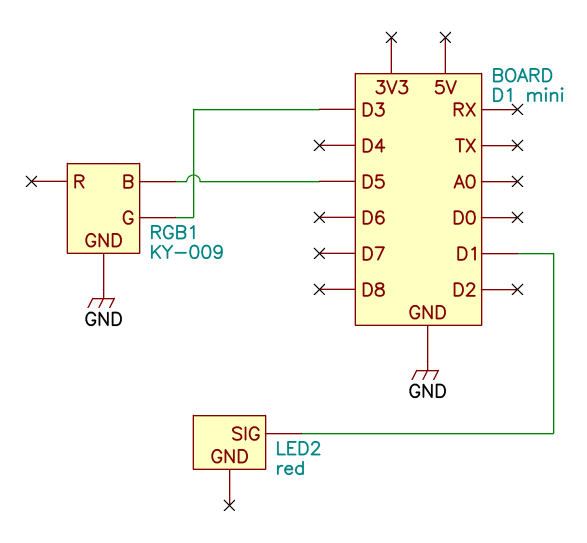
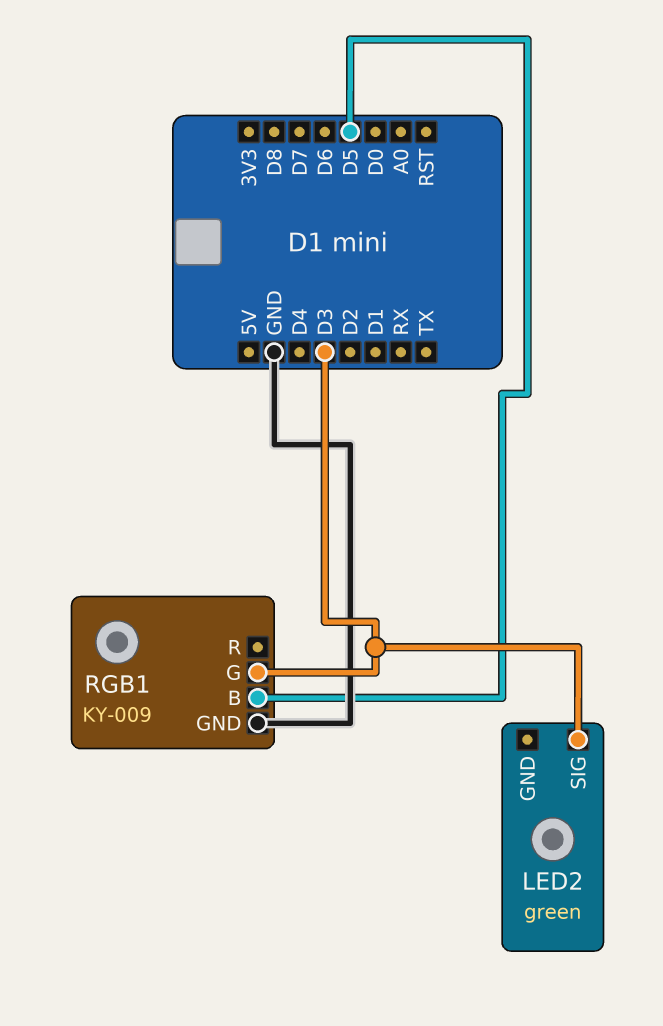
LED2: red -> green
LED2 pin SIG: D1 -> D3

